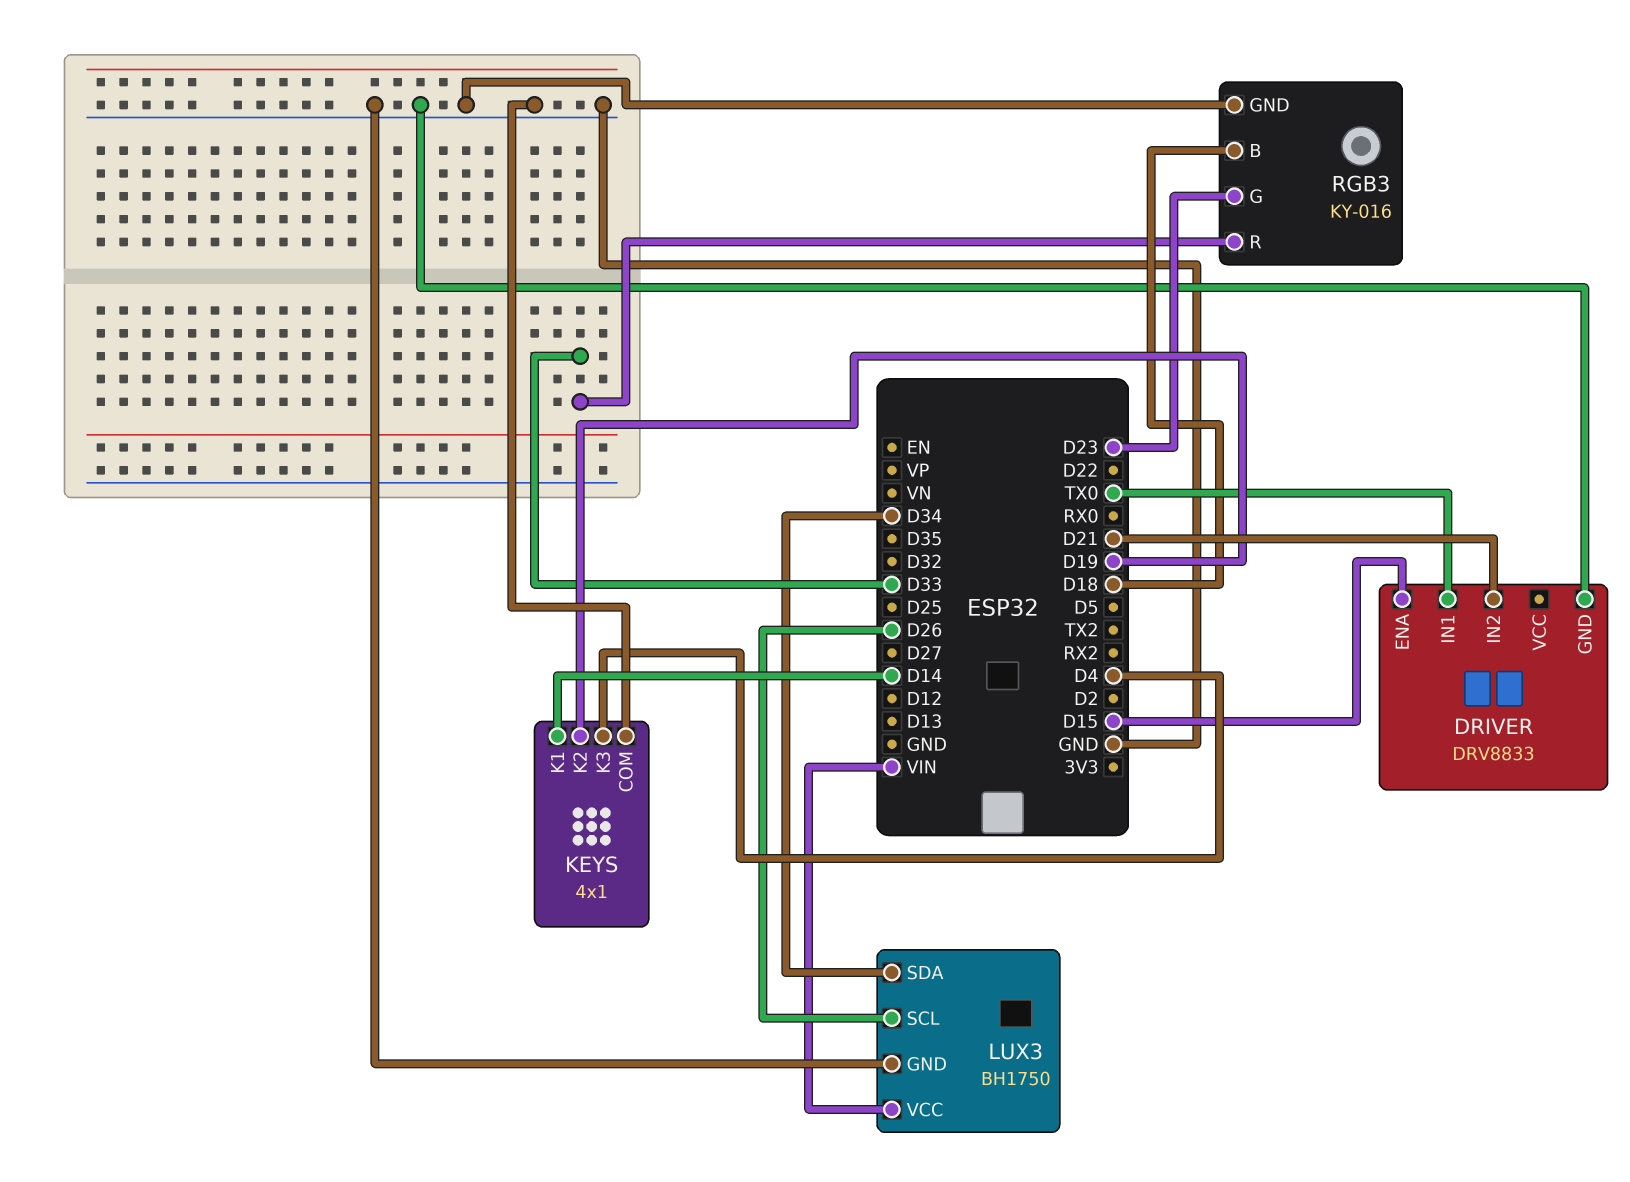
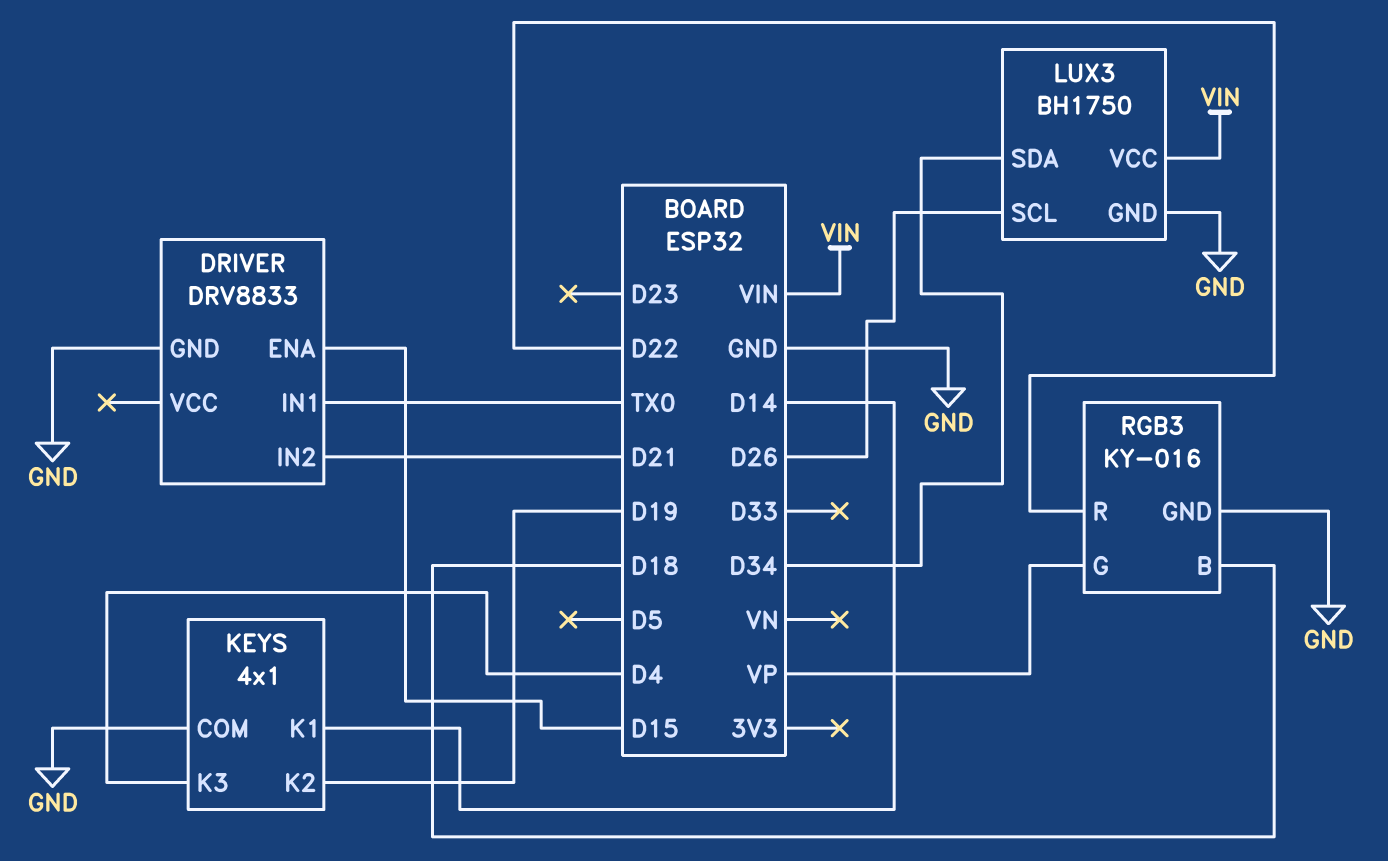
RGB3 pin G: D23 -> VP
RGB3 pin R: D33 -> D22

